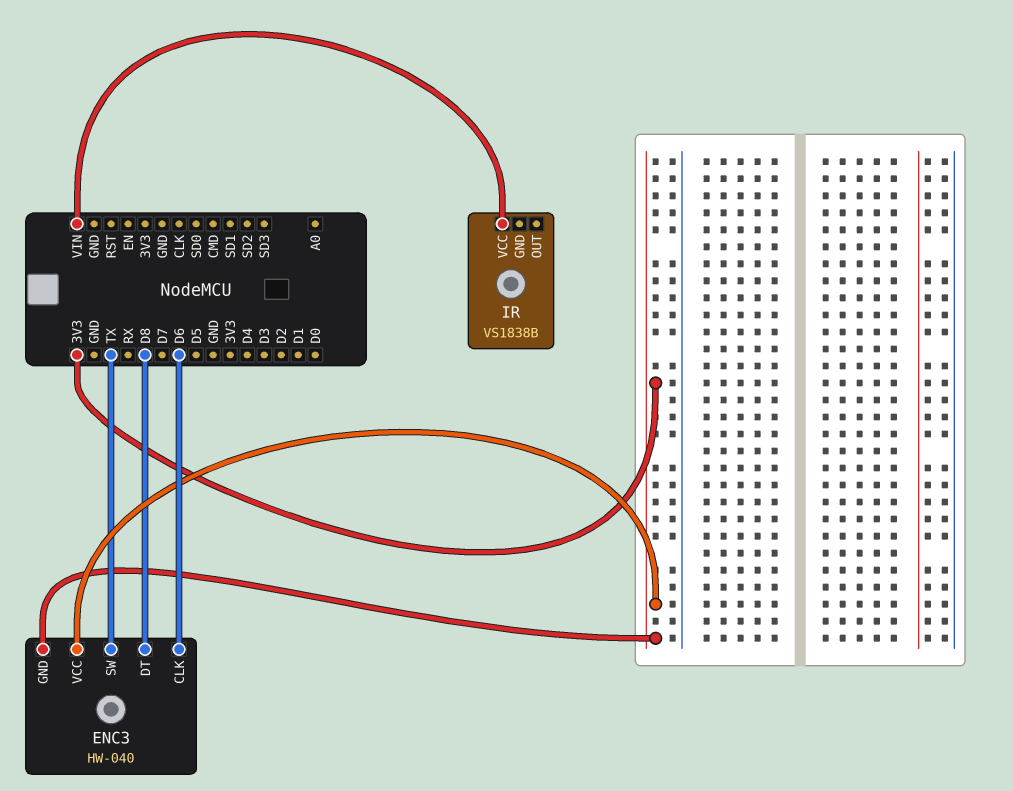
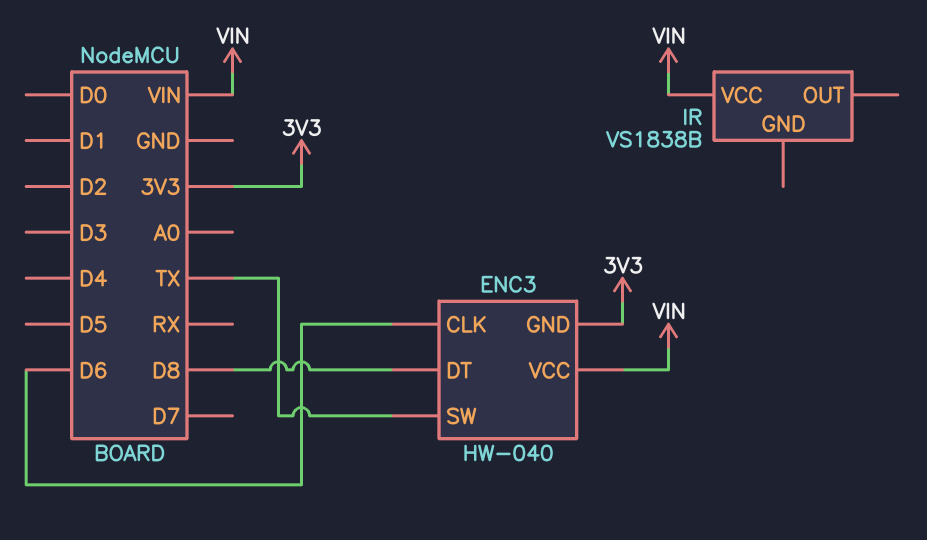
ENC3 pin VCC: 3V3 -> VIN

